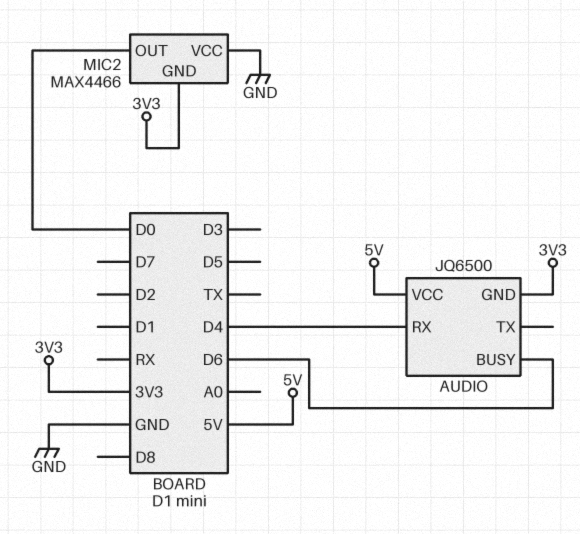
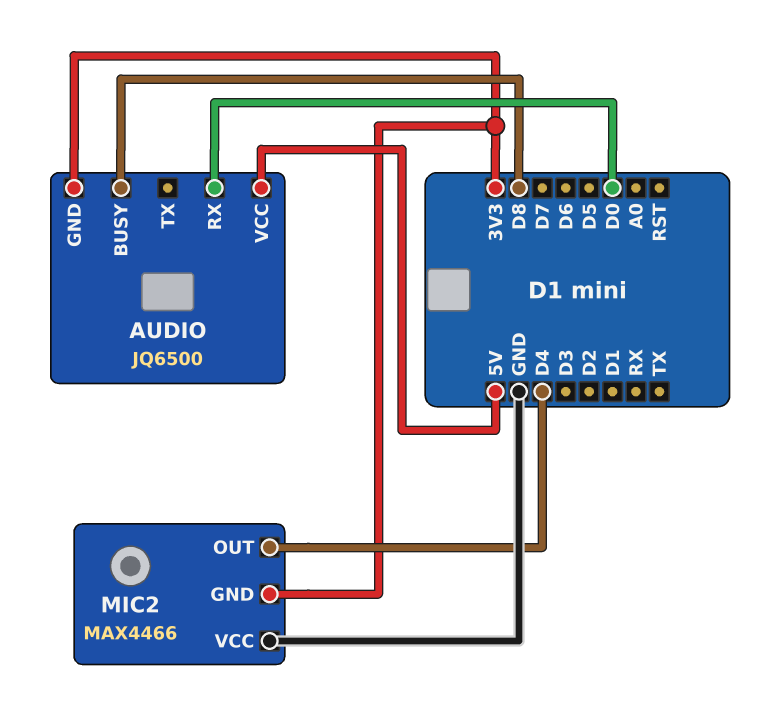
AUDIO pin BUSY: D6 -> D8
AUDIO pin RX: D4 -> D0
MIC2 pin OUT: D0 -> D4

